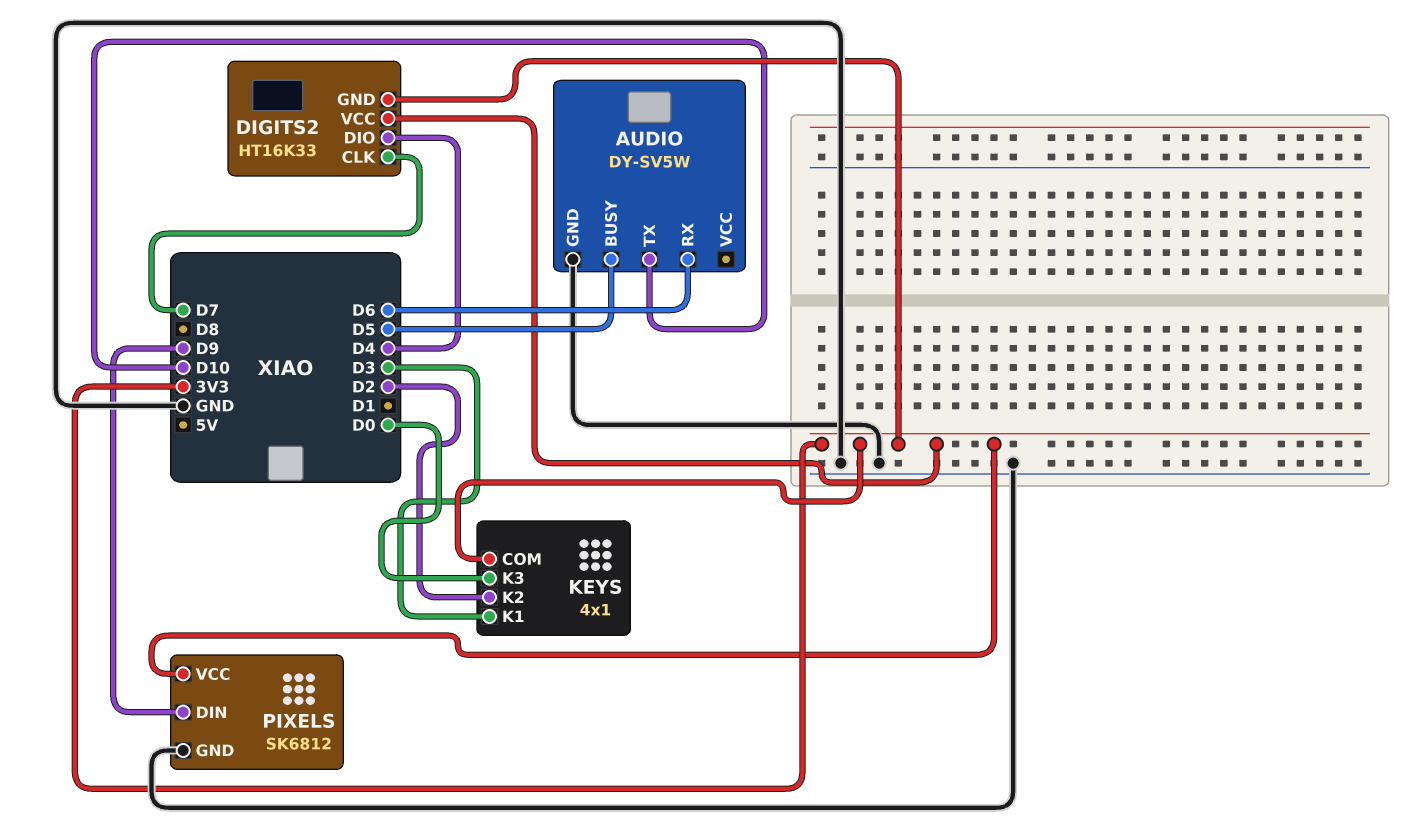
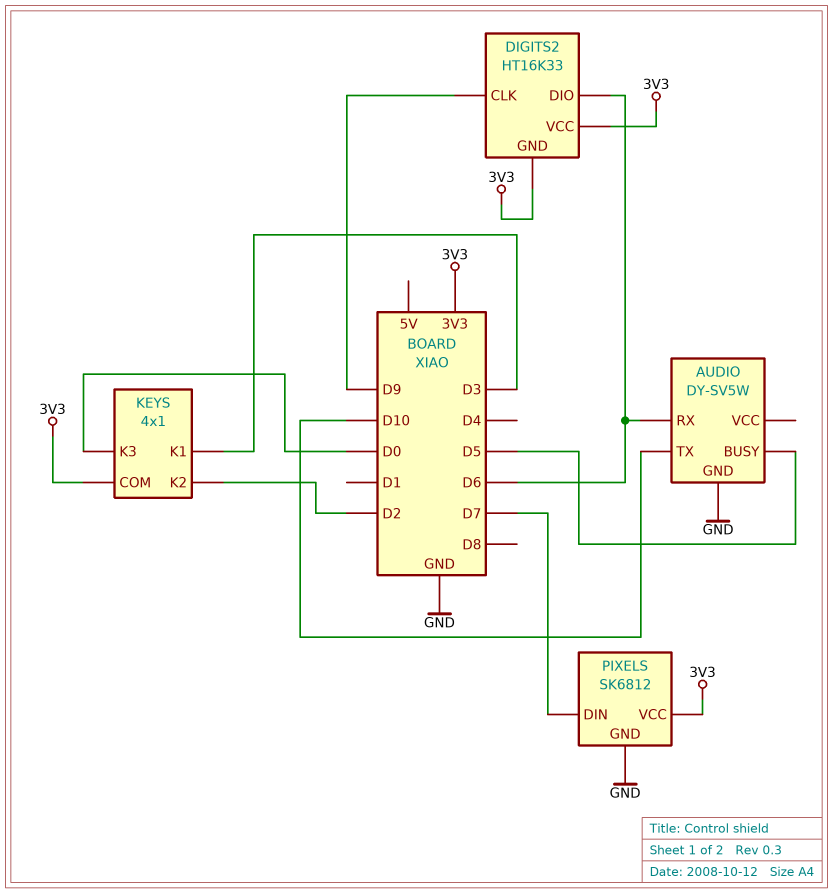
DIGITS2 pin CLK: D7 -> D9
DIGITS2 pin DIO: D4 -> D6
PIXELS pin DIN: D9 -> D7

